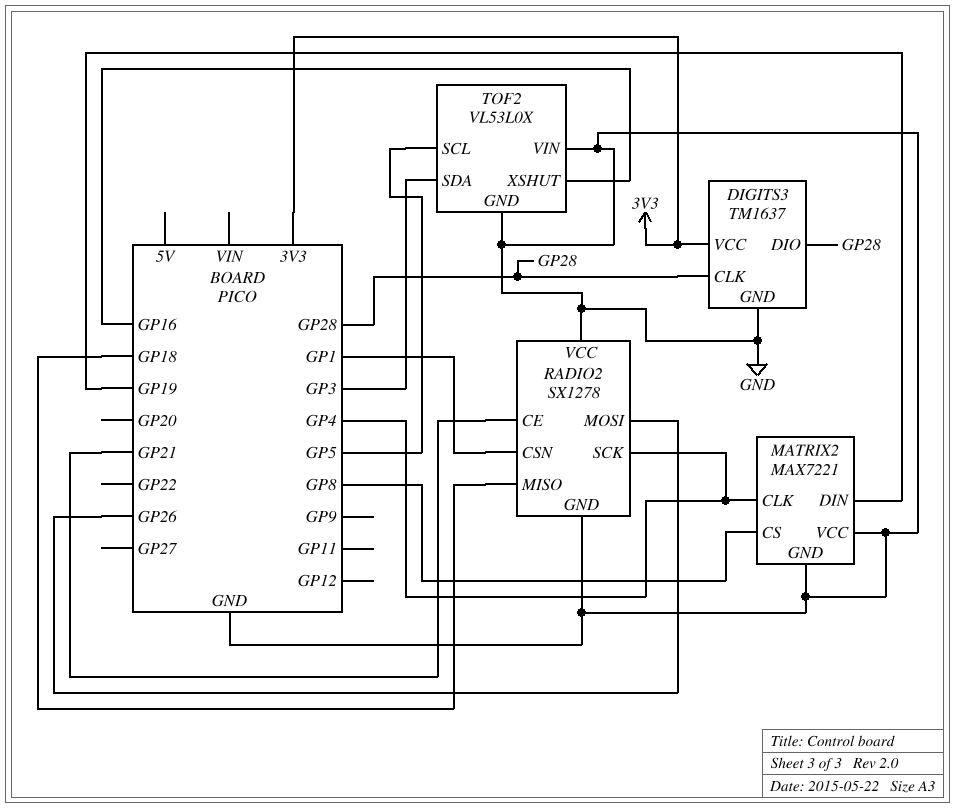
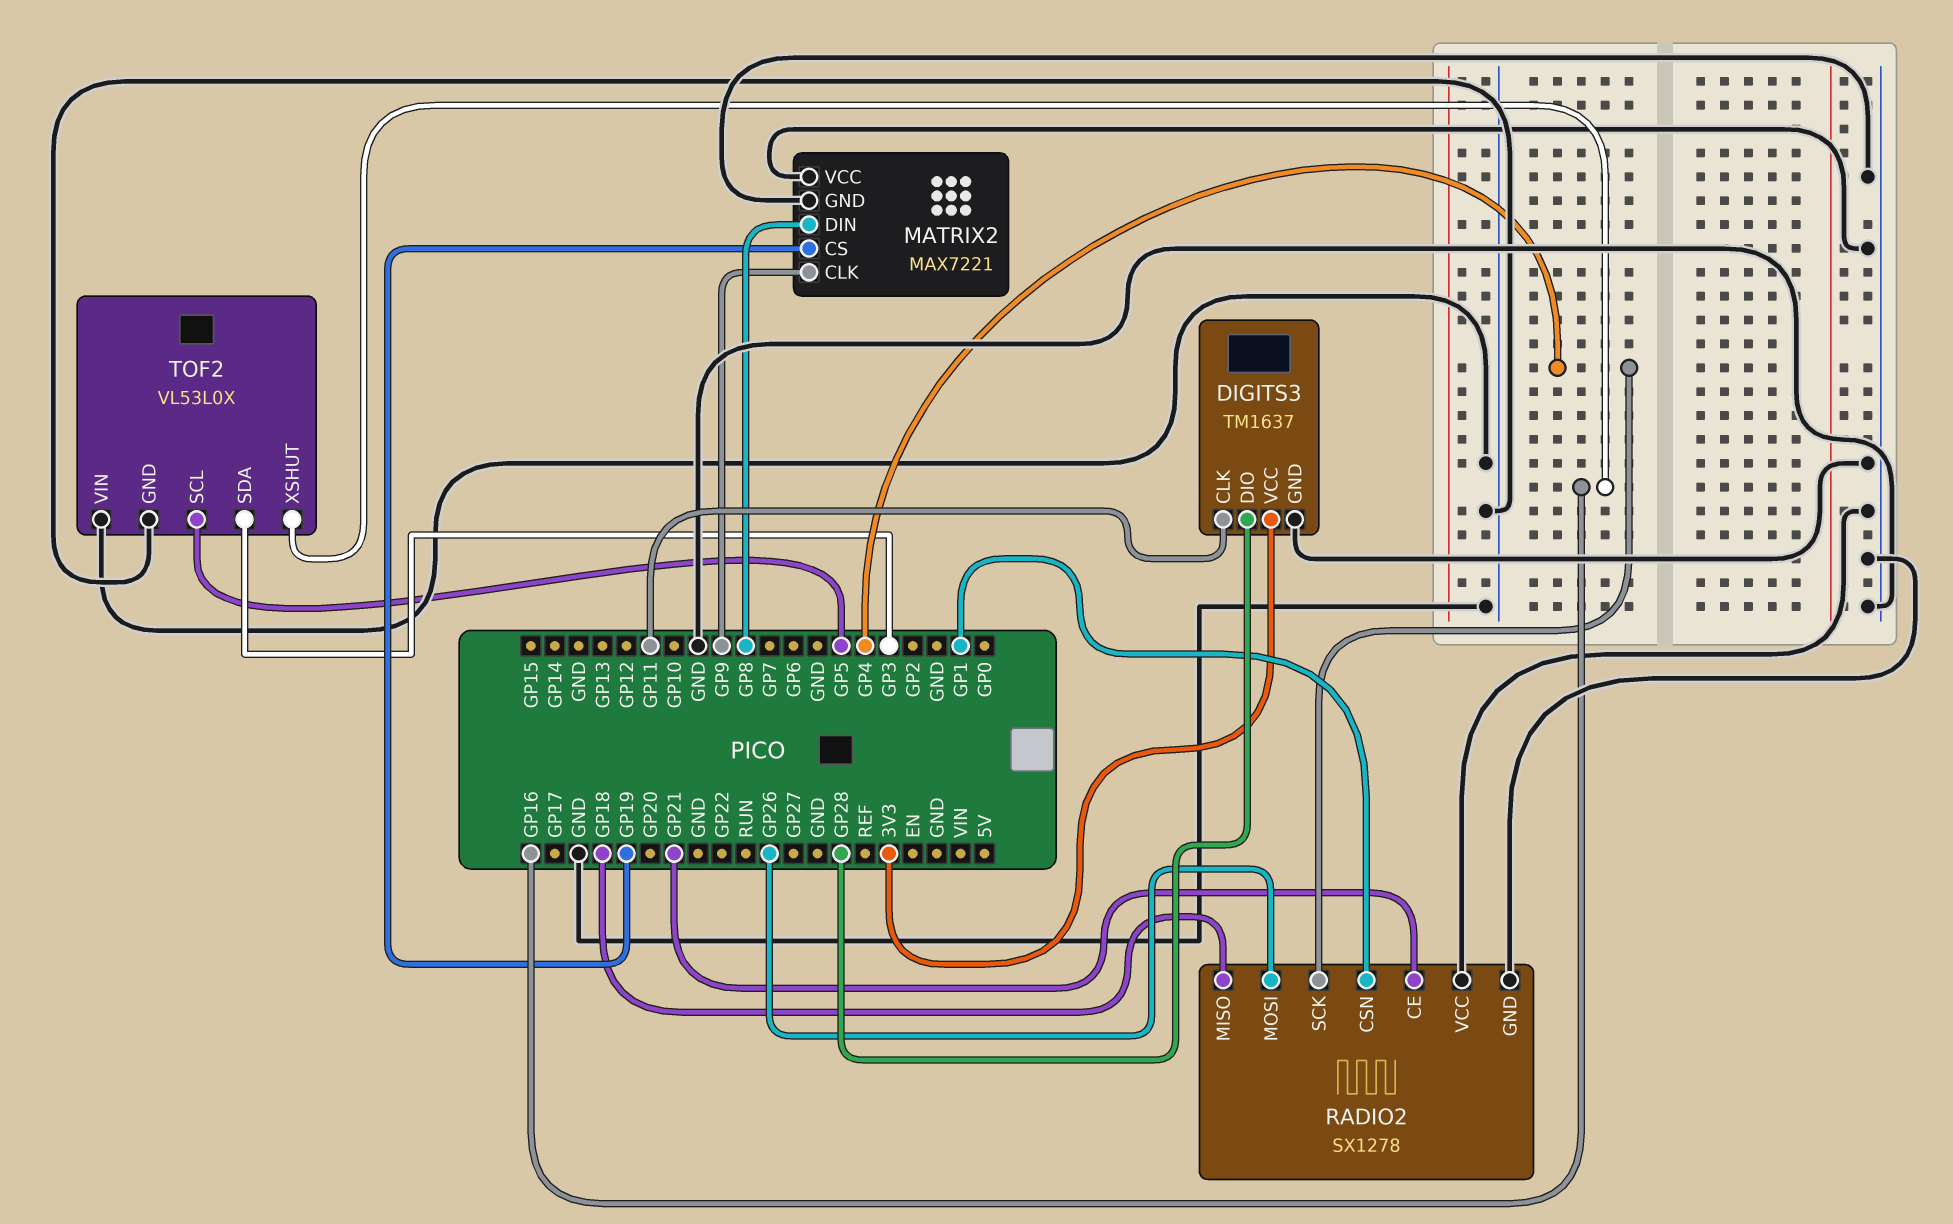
DIGITS3 pin CLK: GP28 -> GP11
MATRIX2 pin CLK: GP4 -> GP9
MATRIX2 pin CS: GP8 -> GP19
MATRIX2 pin DIN: GP19 -> GP8

